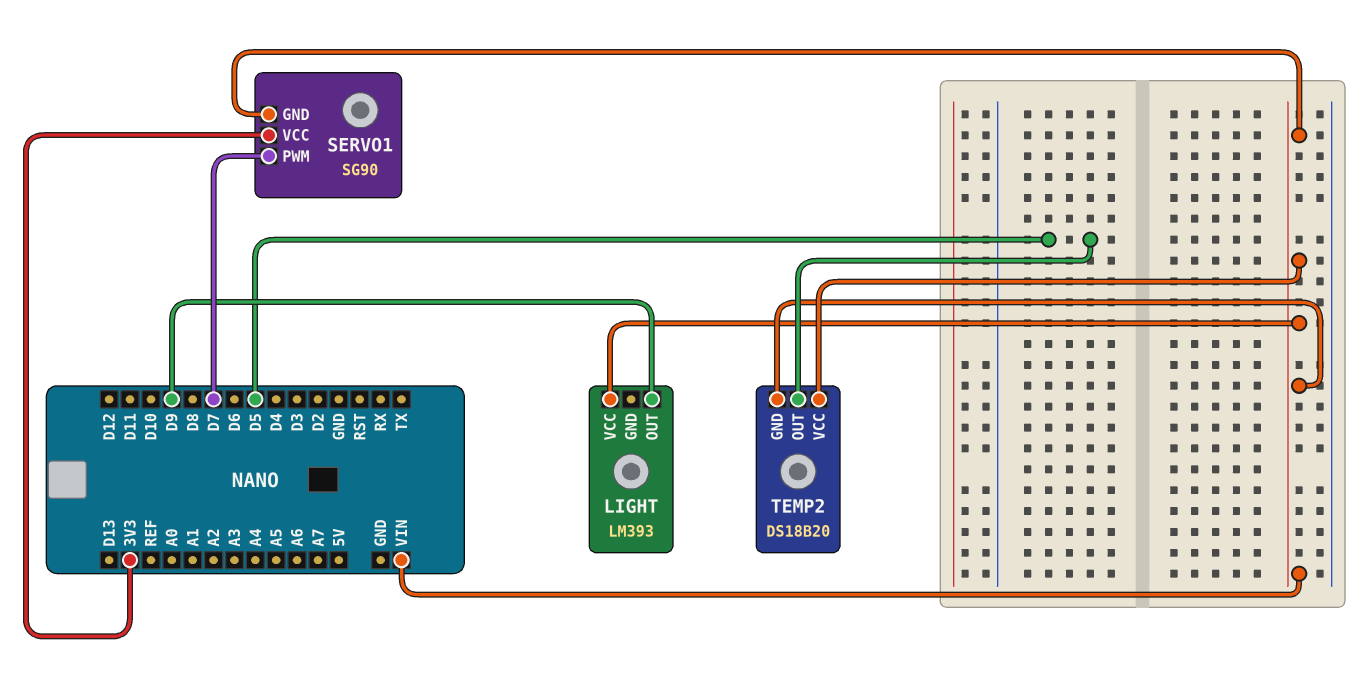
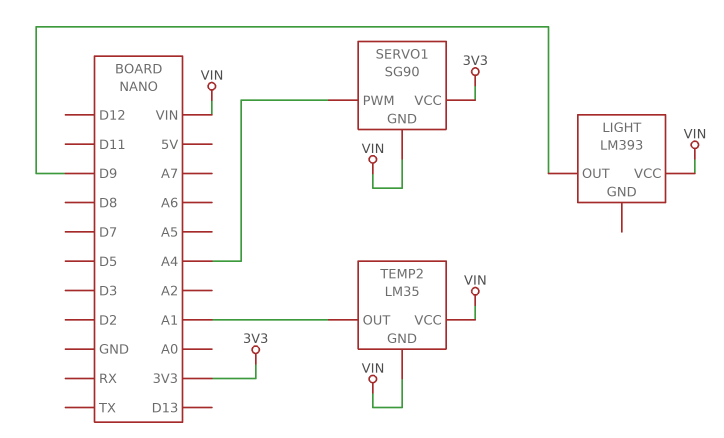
SERVO1 pin PWM: D7 -> A4
TEMP2: DS18B20 -> LM35
TEMP2 pin OUT: D5 -> A1

